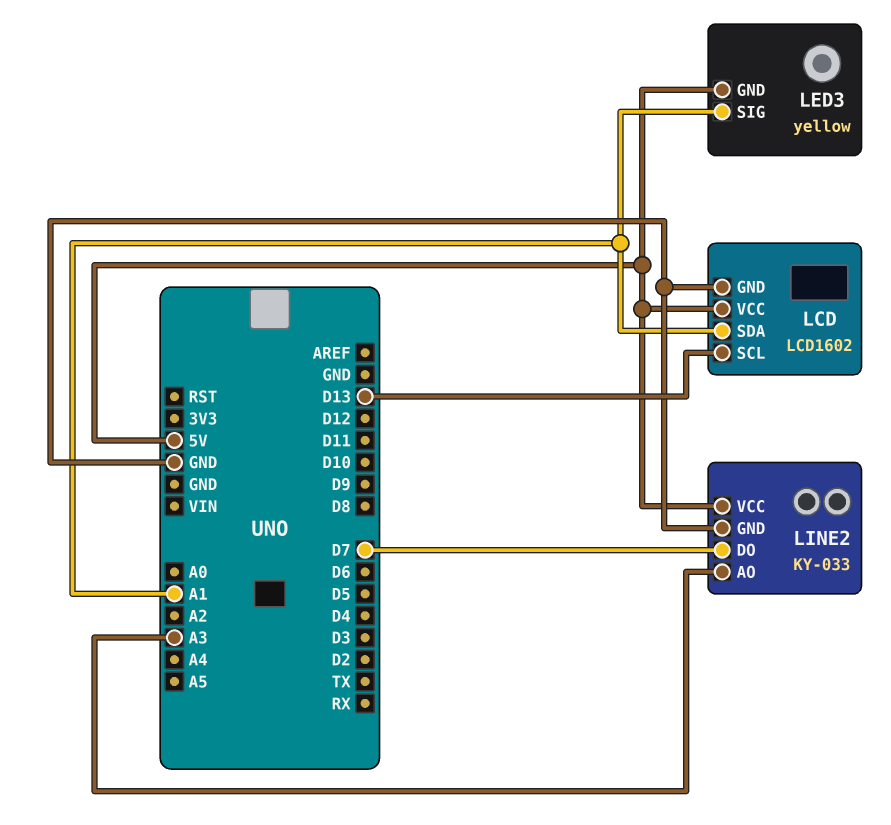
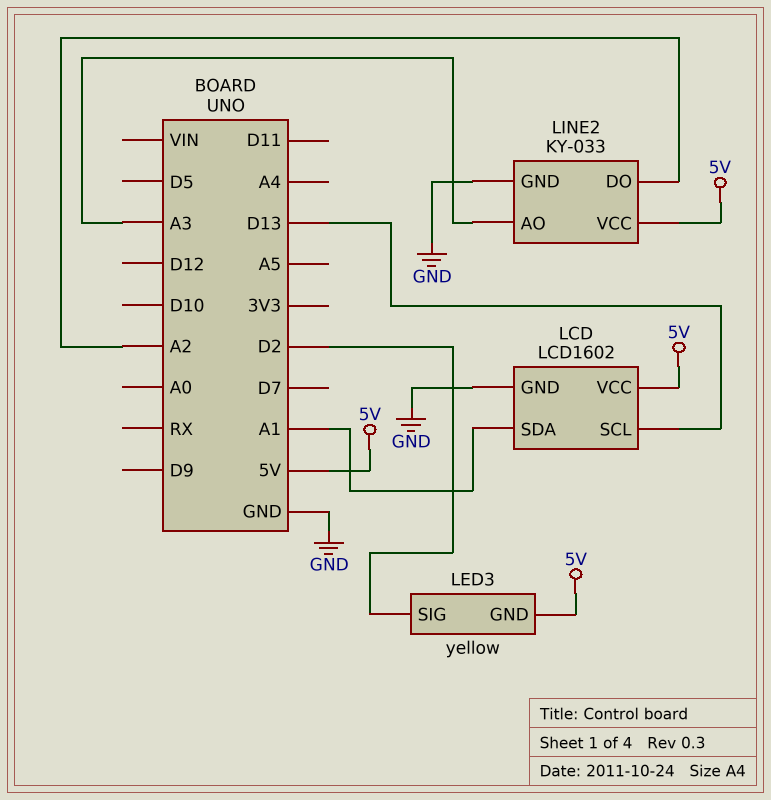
LED3 pin SIG: A1 -> D2
LINE2 pin DO: D7 -> A2

